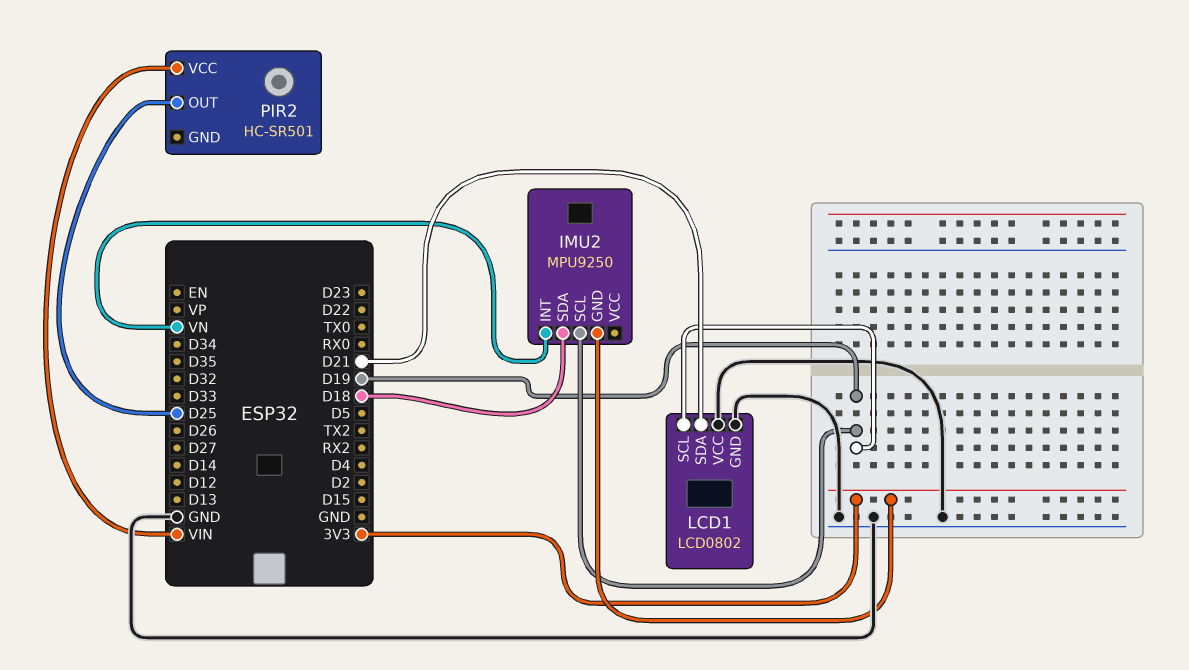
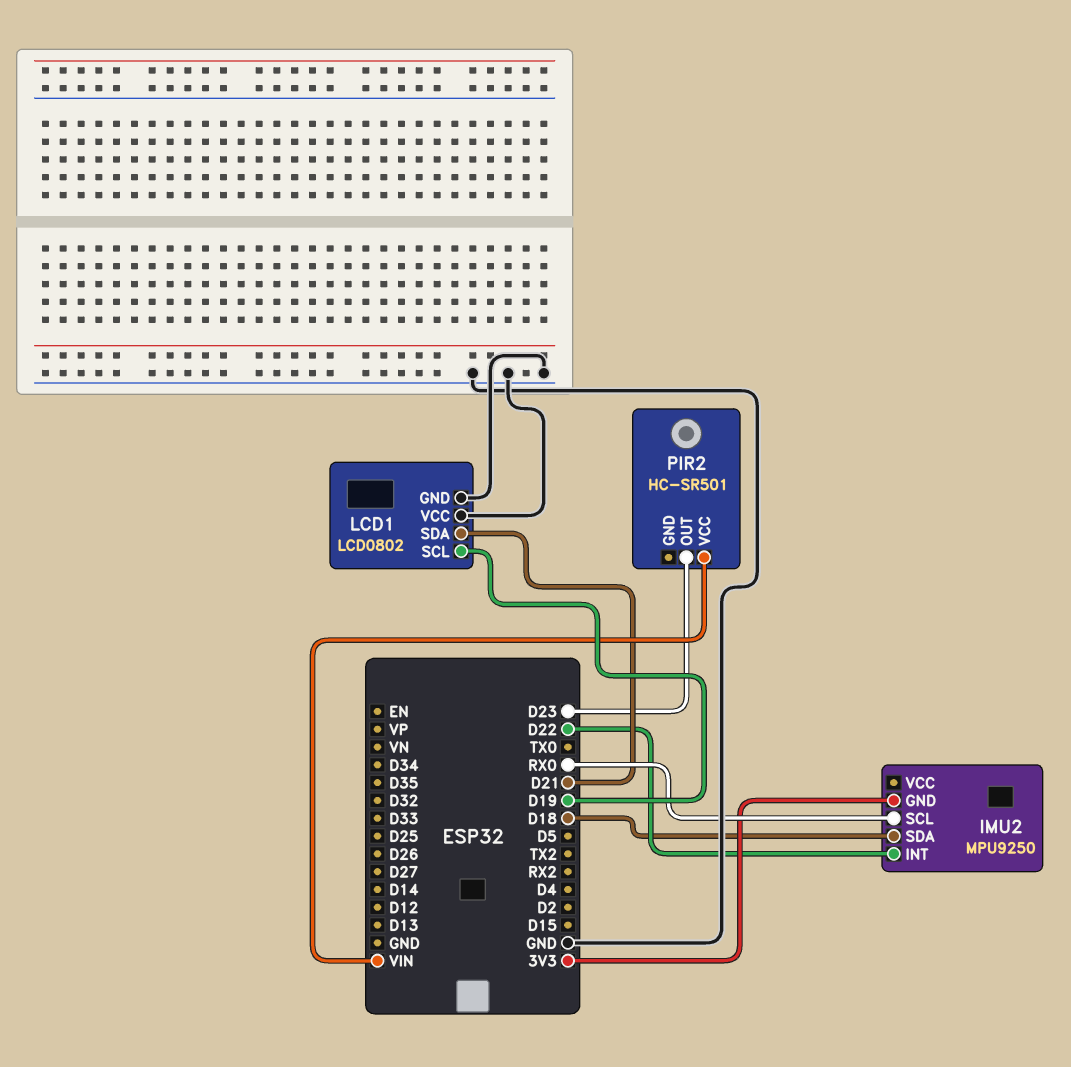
IMU2 pin INT: VN -> D22
IMU2 pin SCL: D19 -> RX0
PIR2 pin OUT: D25 -> D23

